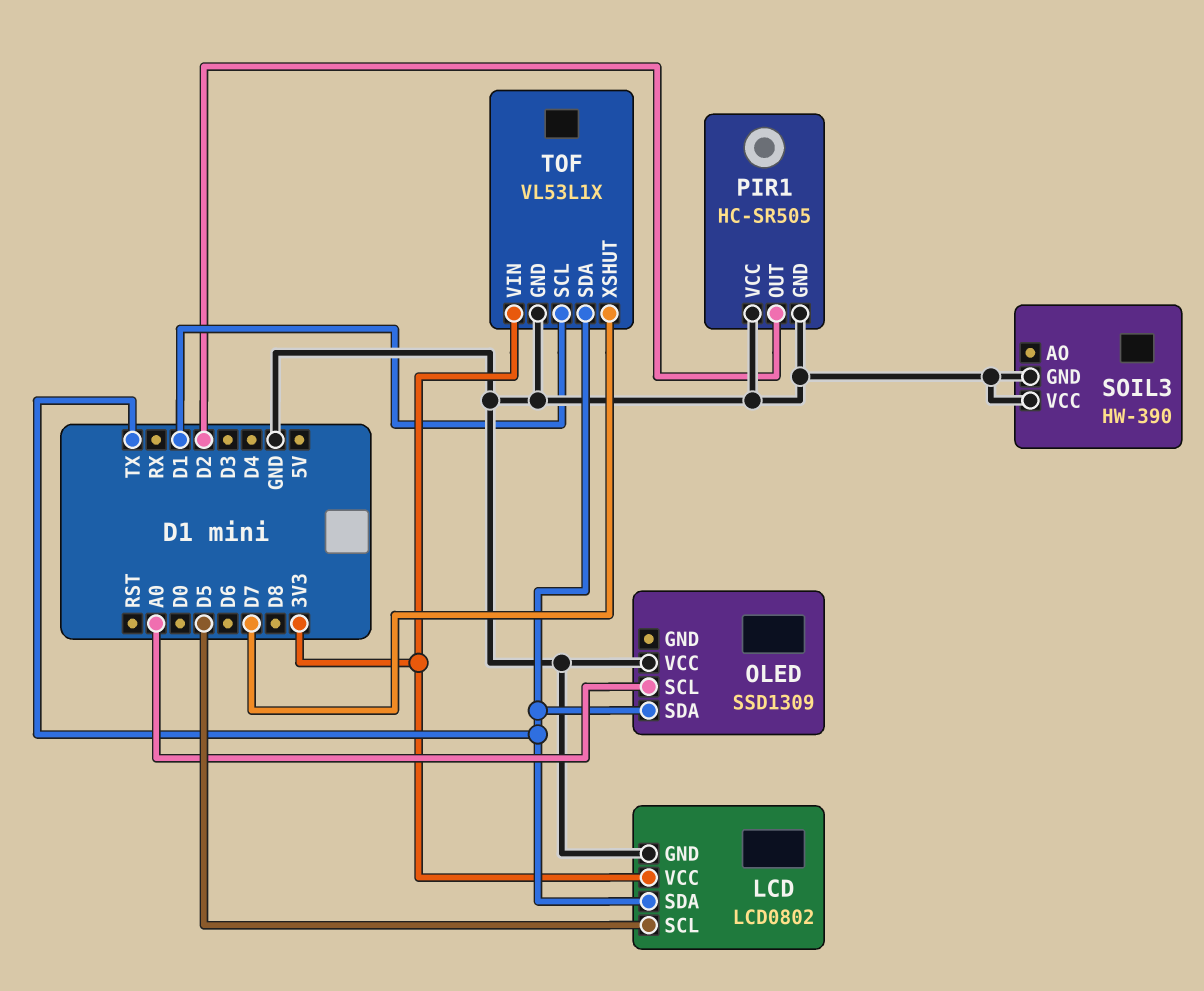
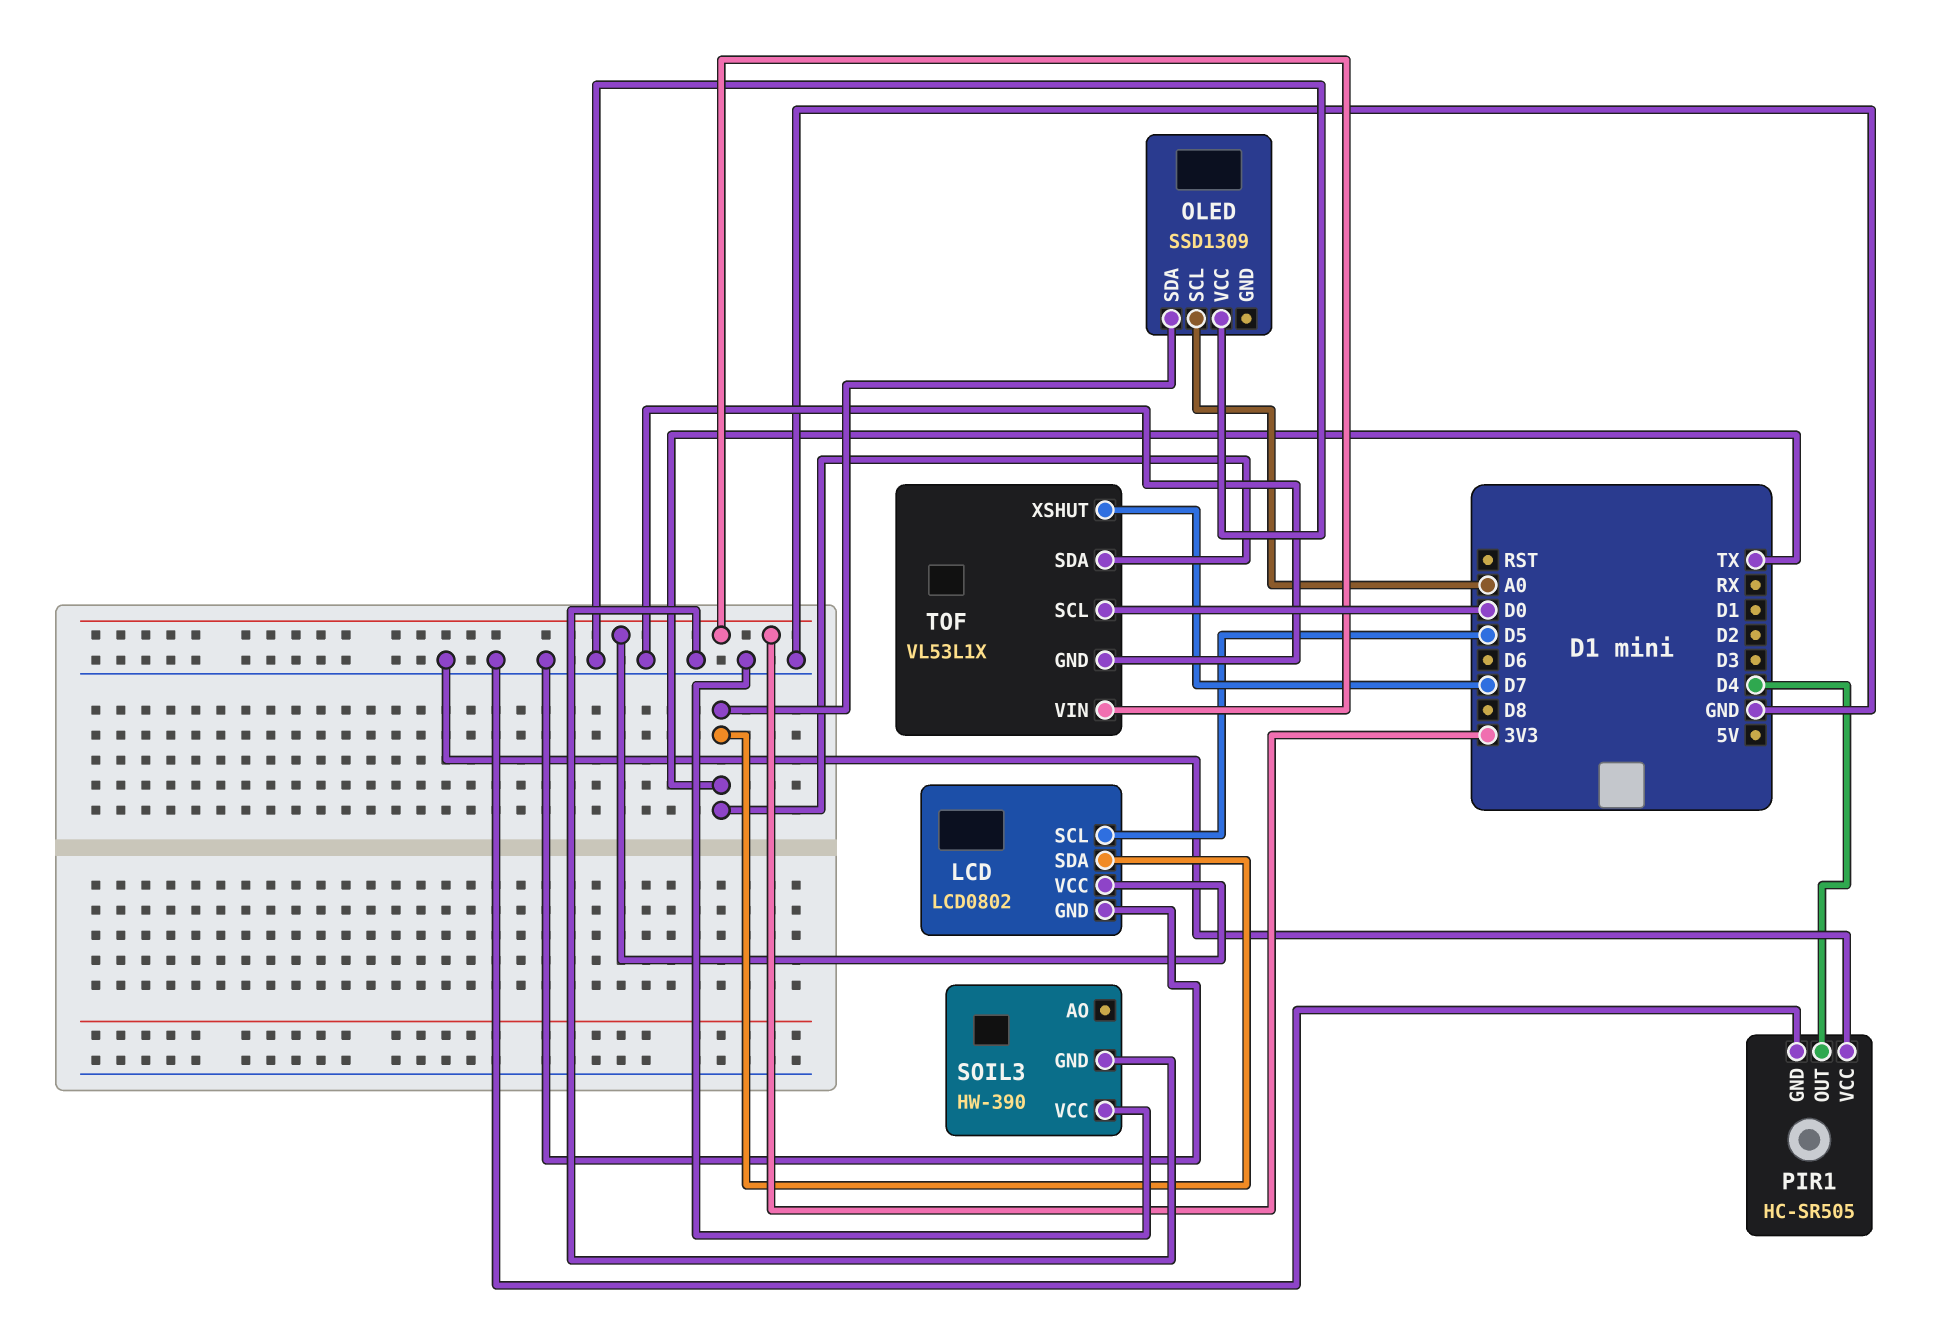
PIR1 pin OUT: D2 -> D4
TOF pin SCL: D1 -> D0

